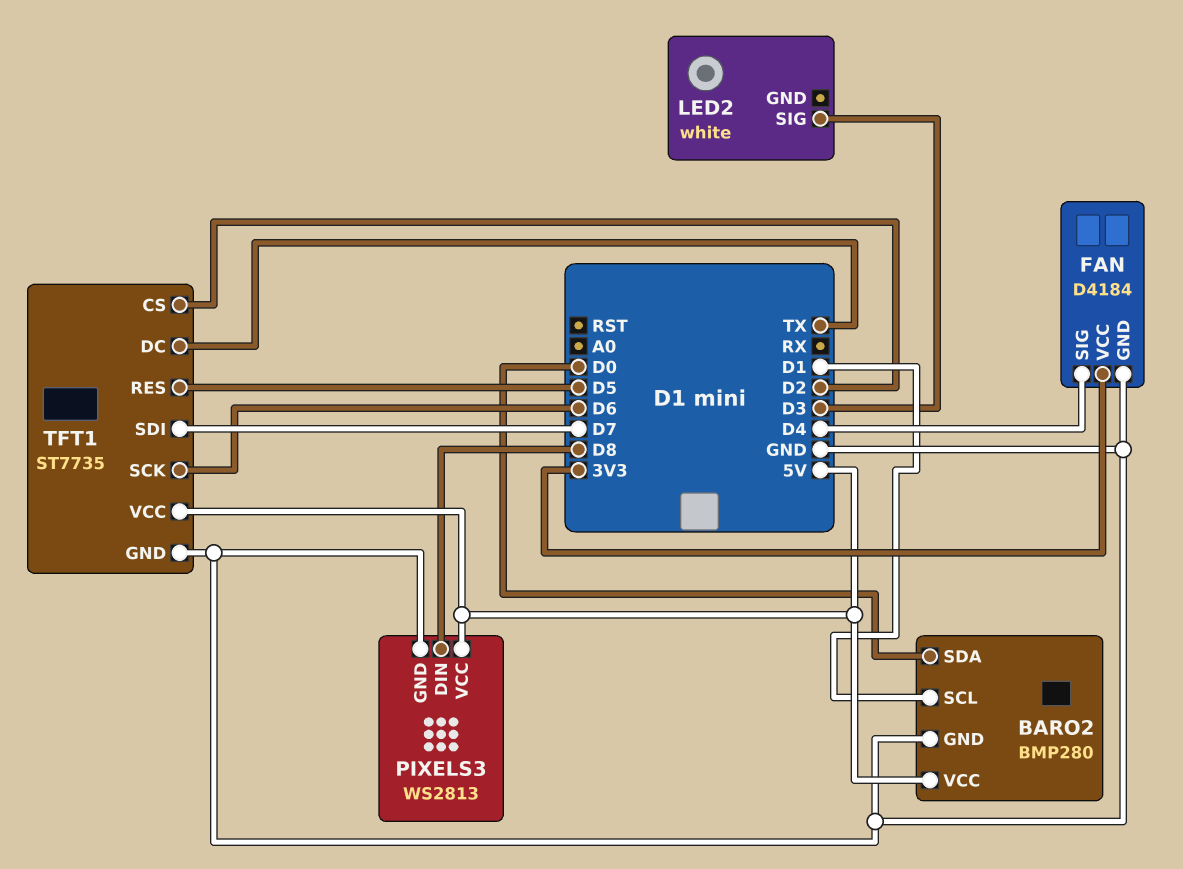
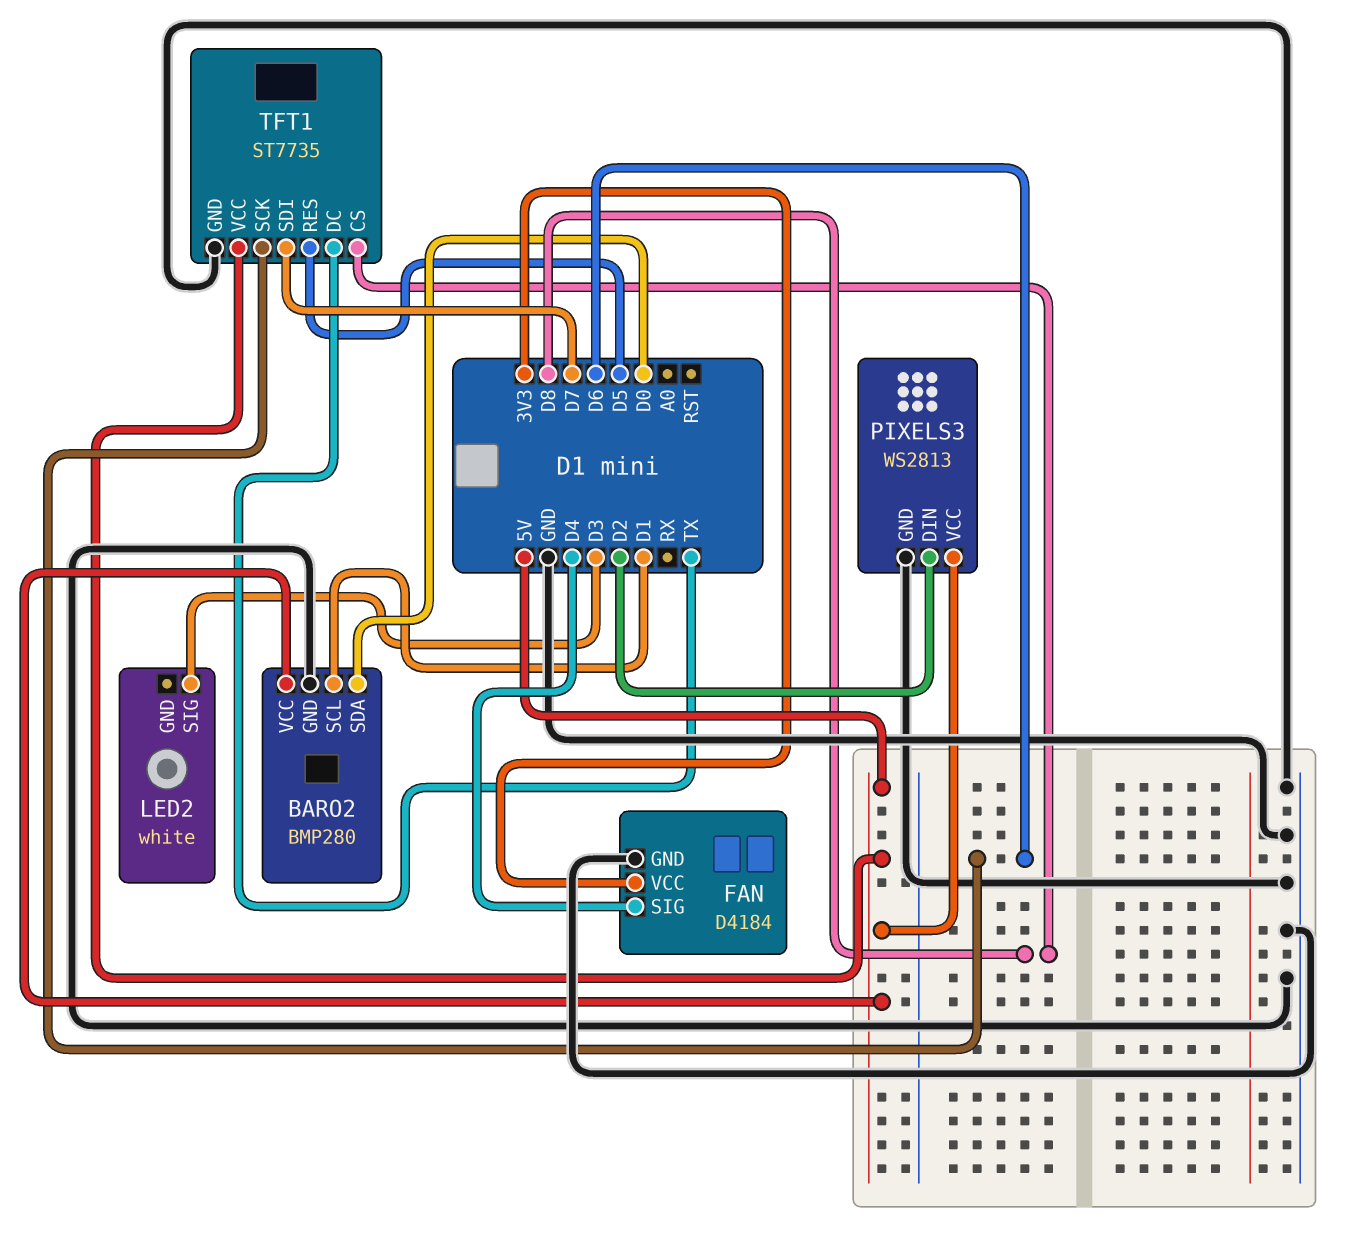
PIXELS3 pin DIN: D8 -> D2
TFT1 pin CS: D2 -> D8

